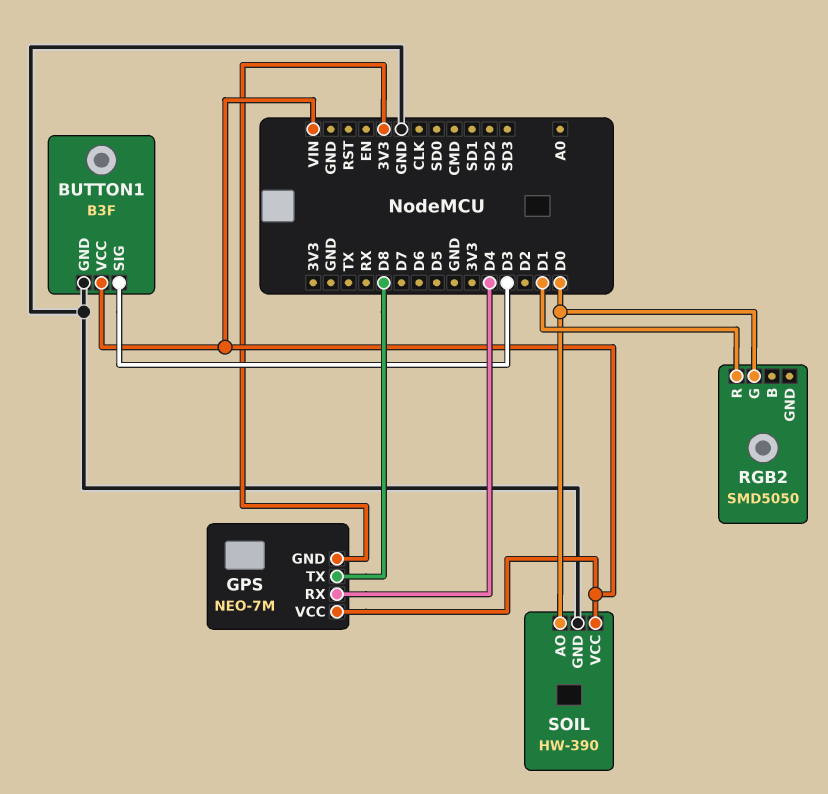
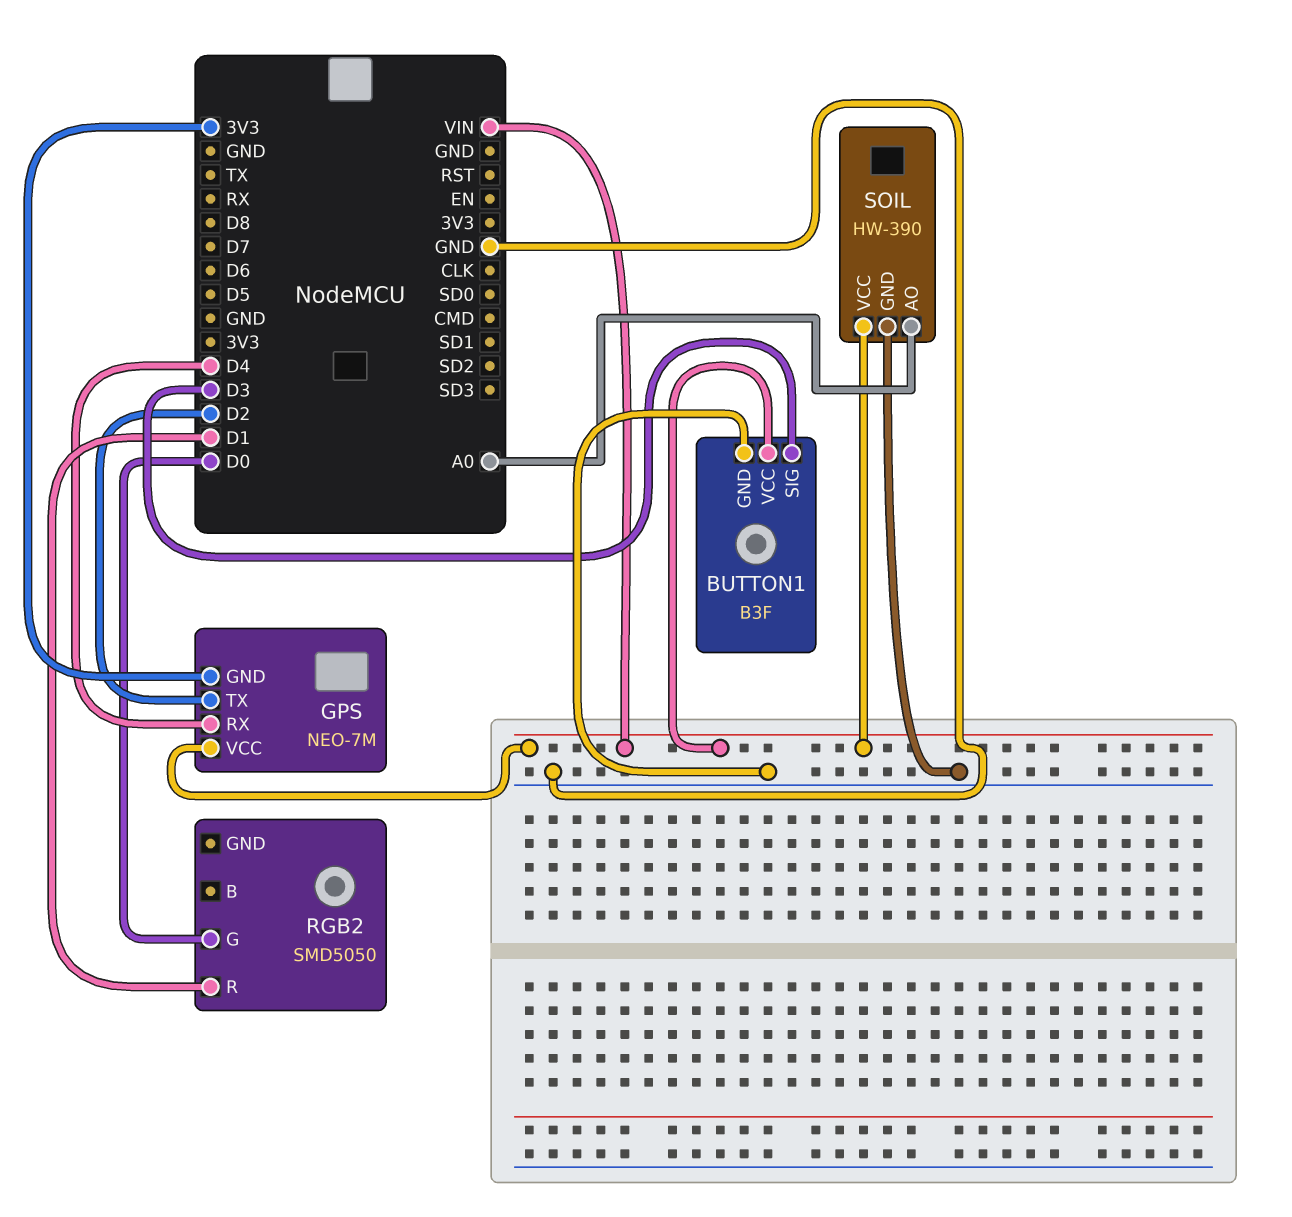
GPS pin TX: D8 -> D2
SOIL pin AO: D0 -> A0

